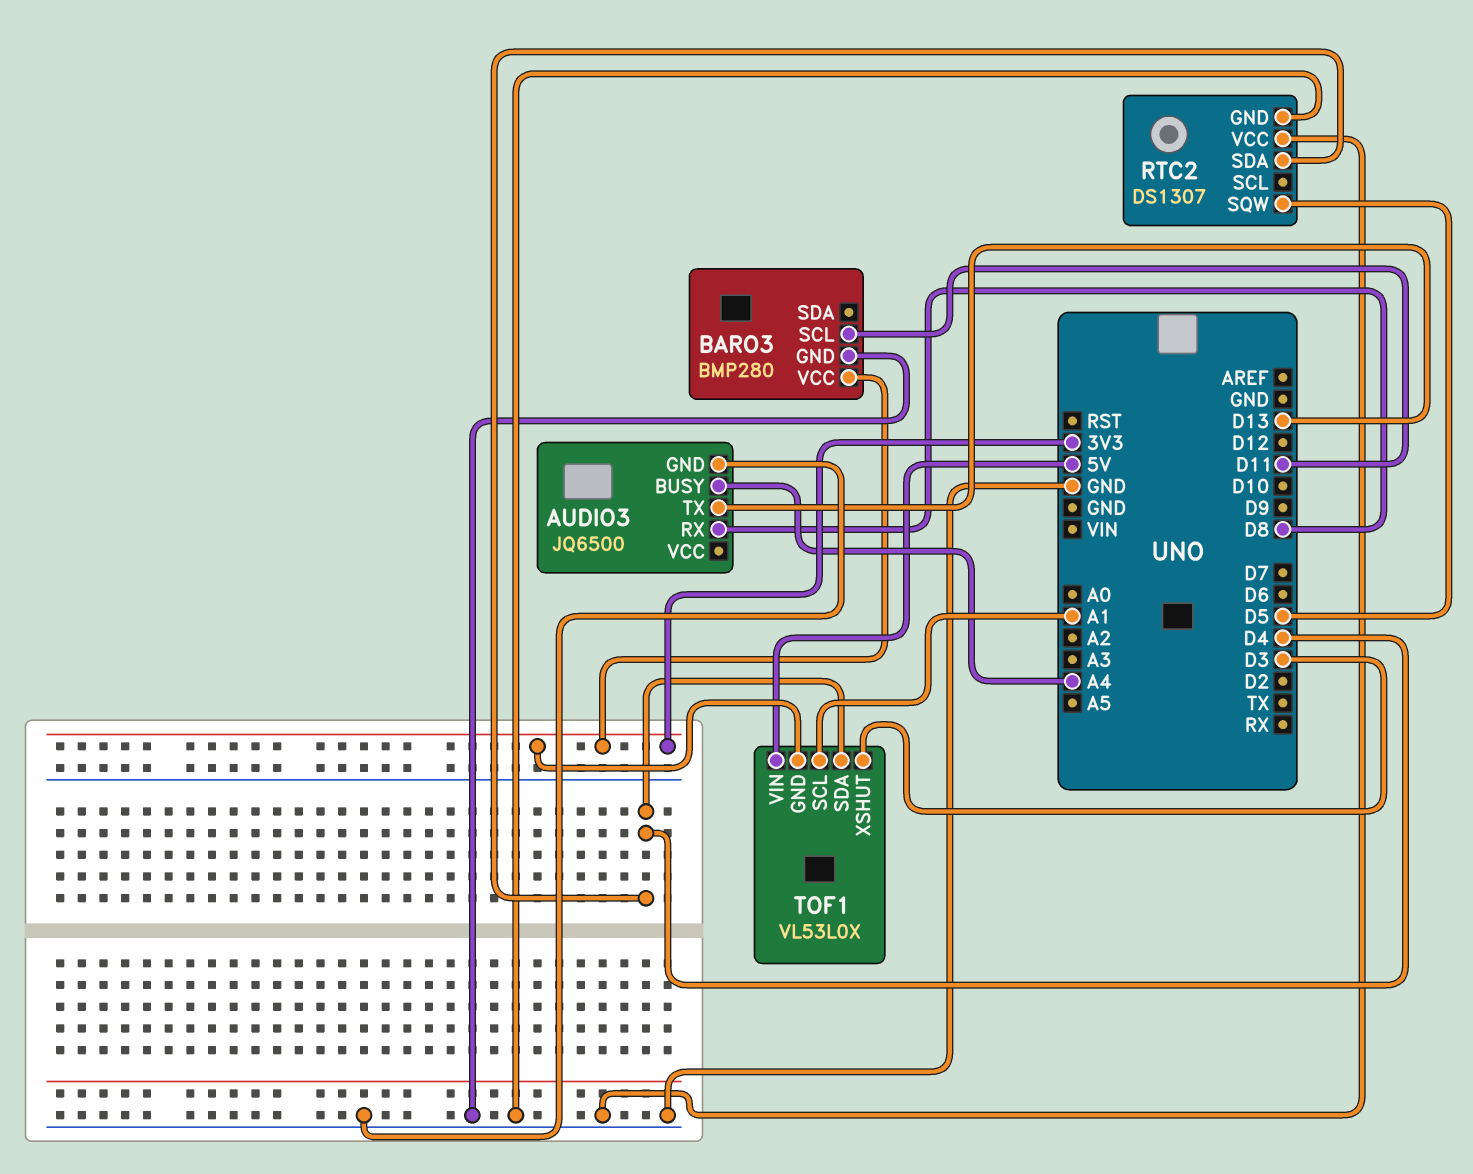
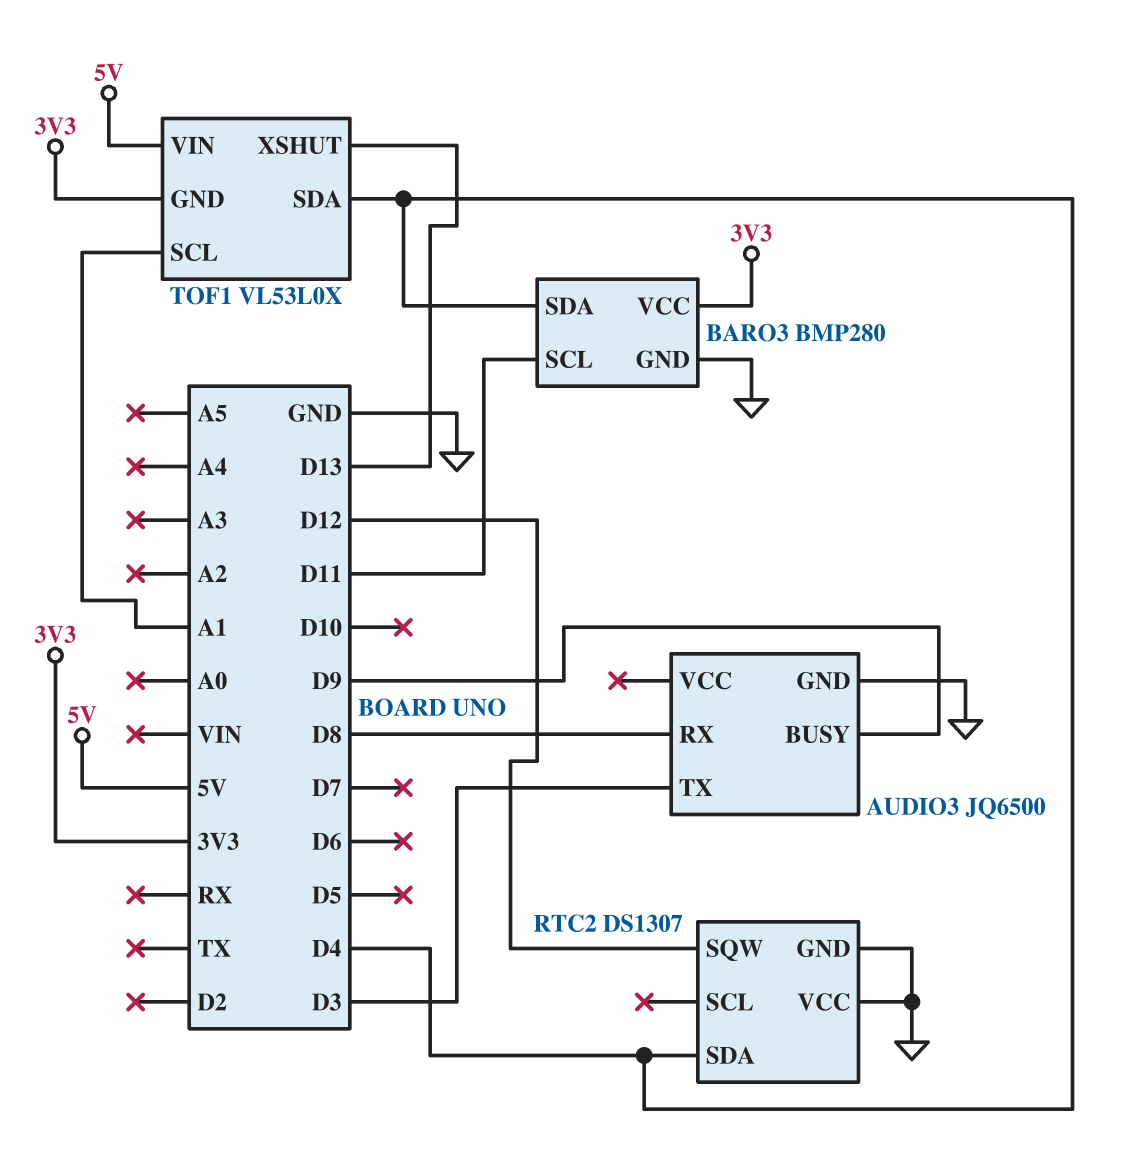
AUDIO3 pin BUSY: A4 -> D9
AUDIO3 pin TX: D13 -> D3
BARO3 pin SDA: none -> D4
RTC2 pin SQW: D5 -> D12
TOF1 pin XSHUT: D3 -> D13

